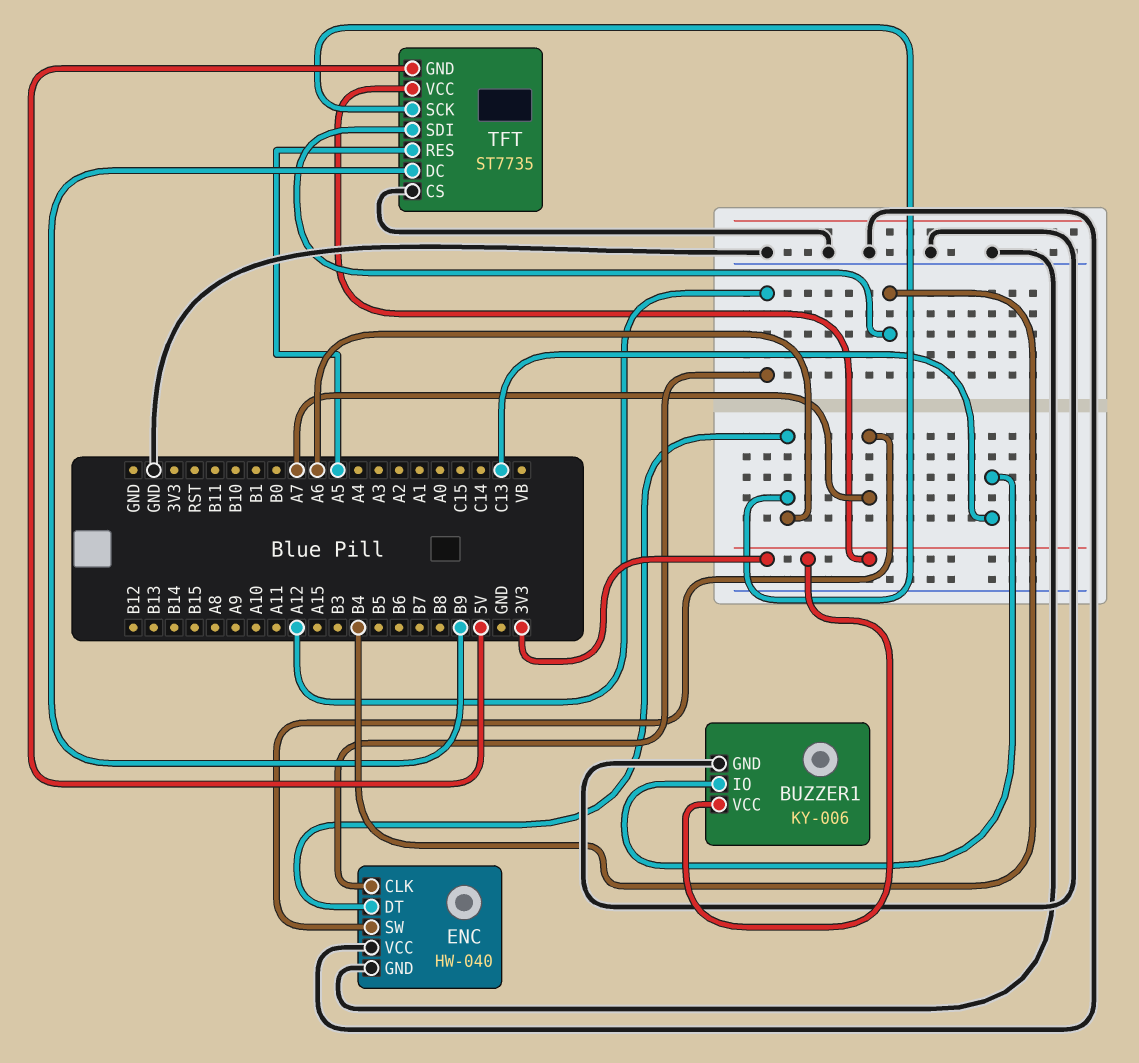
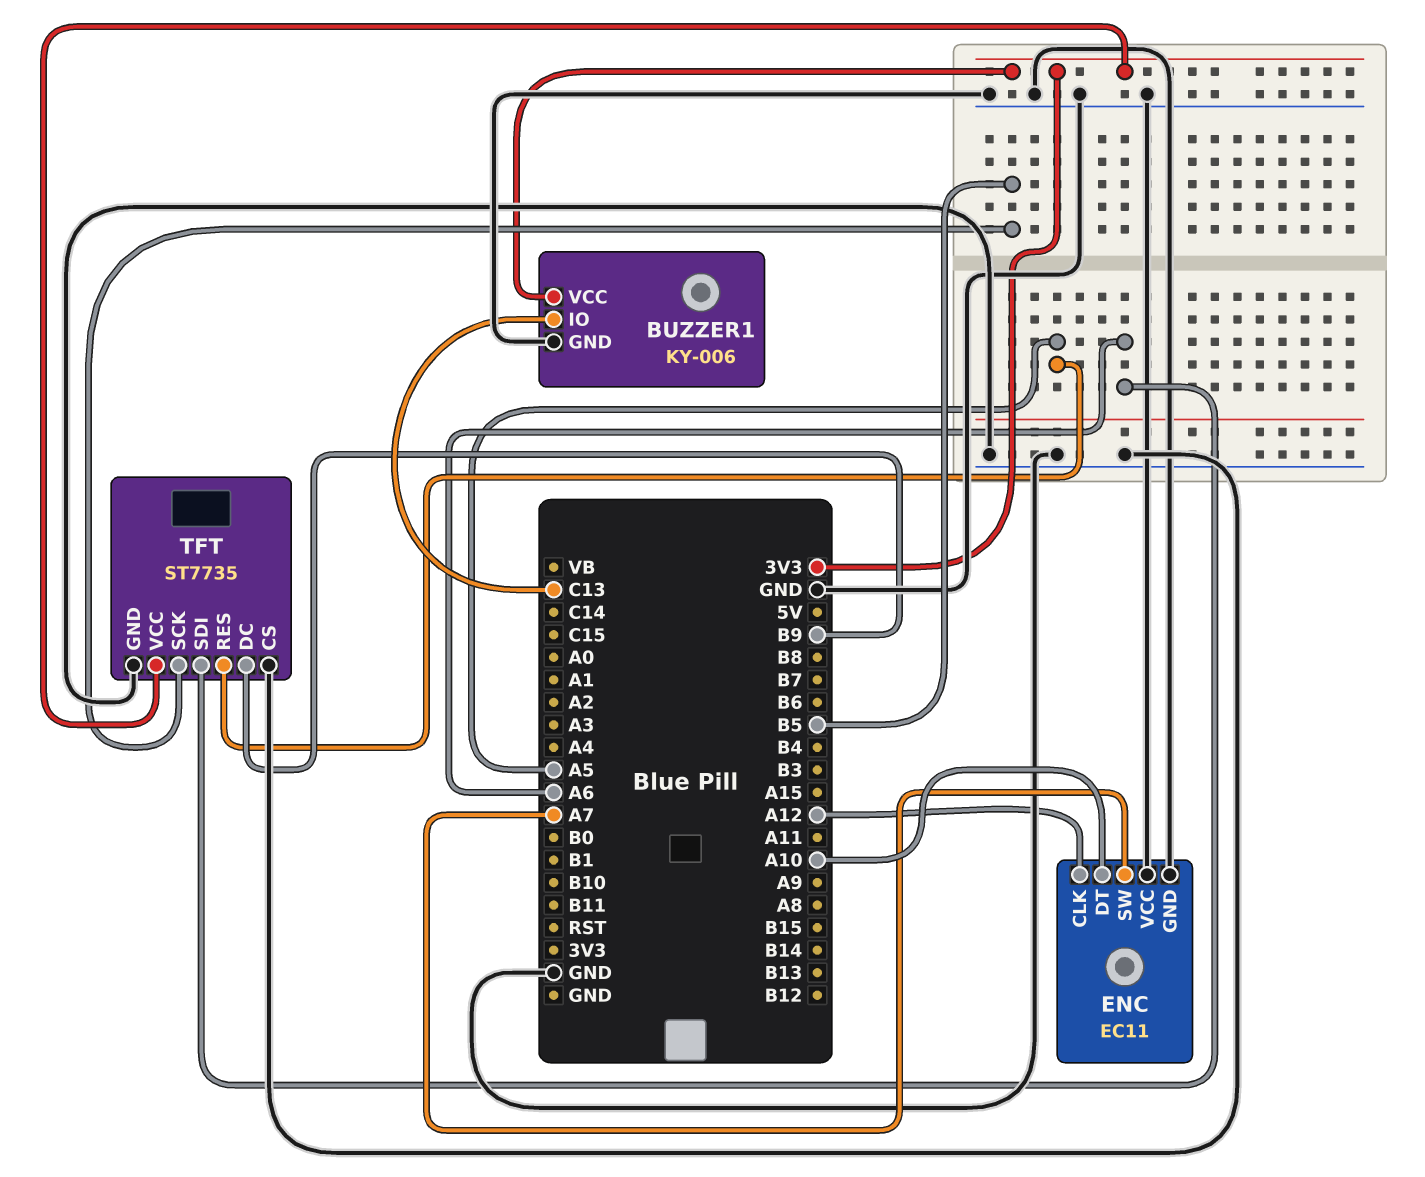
ENC: HW-040 -> EC11
ENC pin DT: A6 -> A10
TFT pin GND: 5V -> GND
TFT pin SCK: A6 -> B5
TFT pin SDI: B4 -> A6

